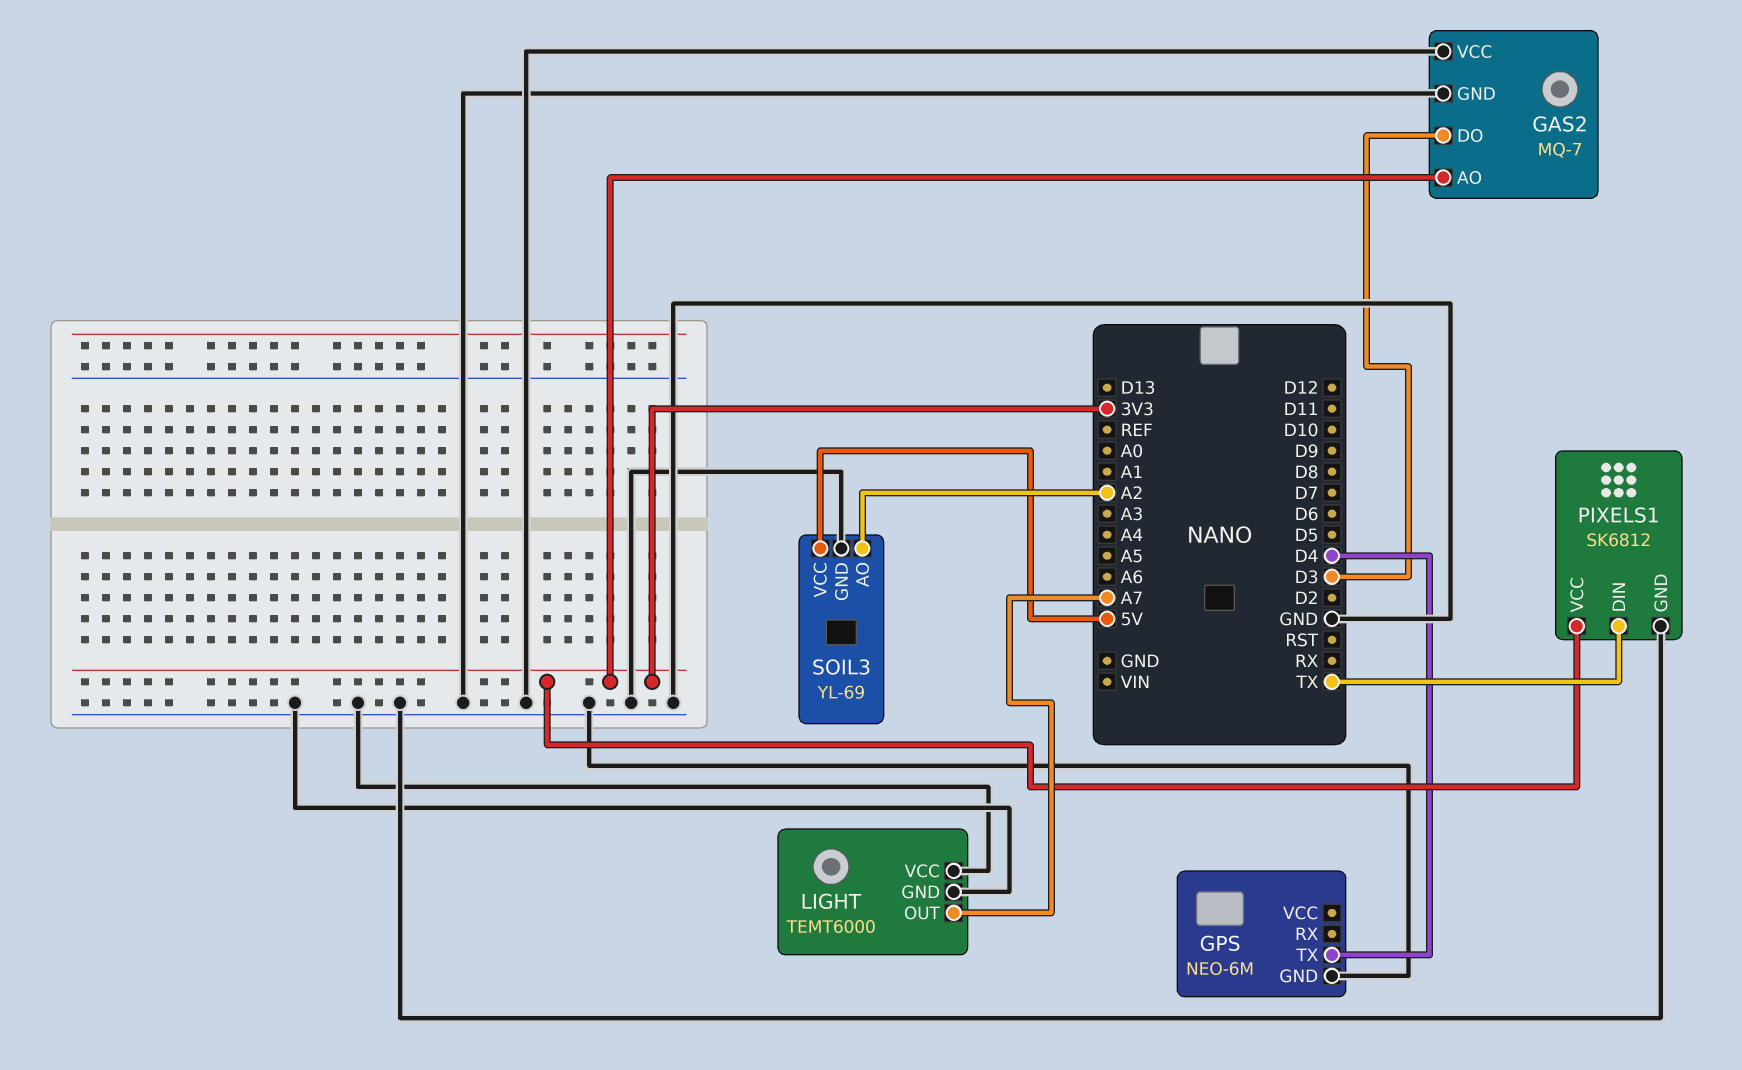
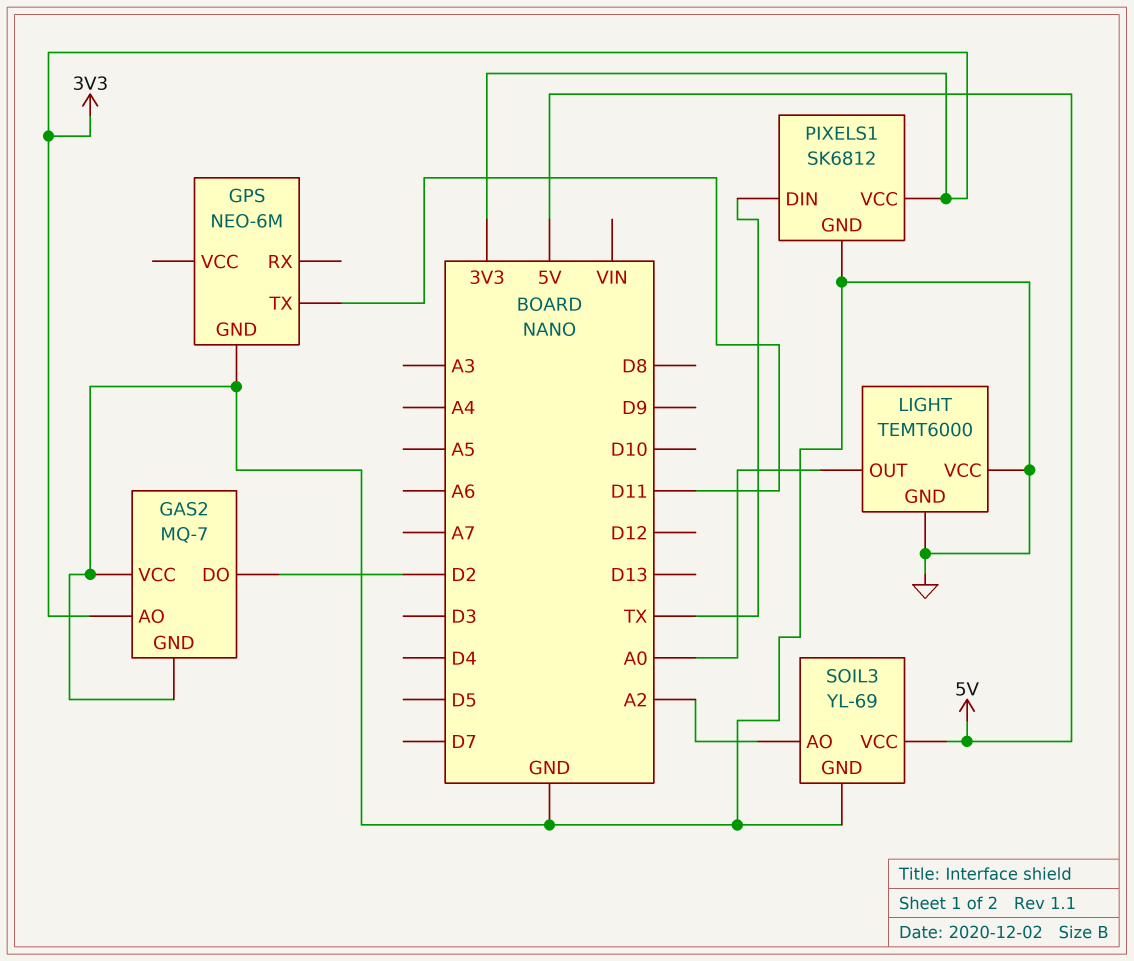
GAS2 pin DO: D3 -> D2
GPS pin TX: D4 -> D11
LIGHT pin OUT: A7 -> A0

